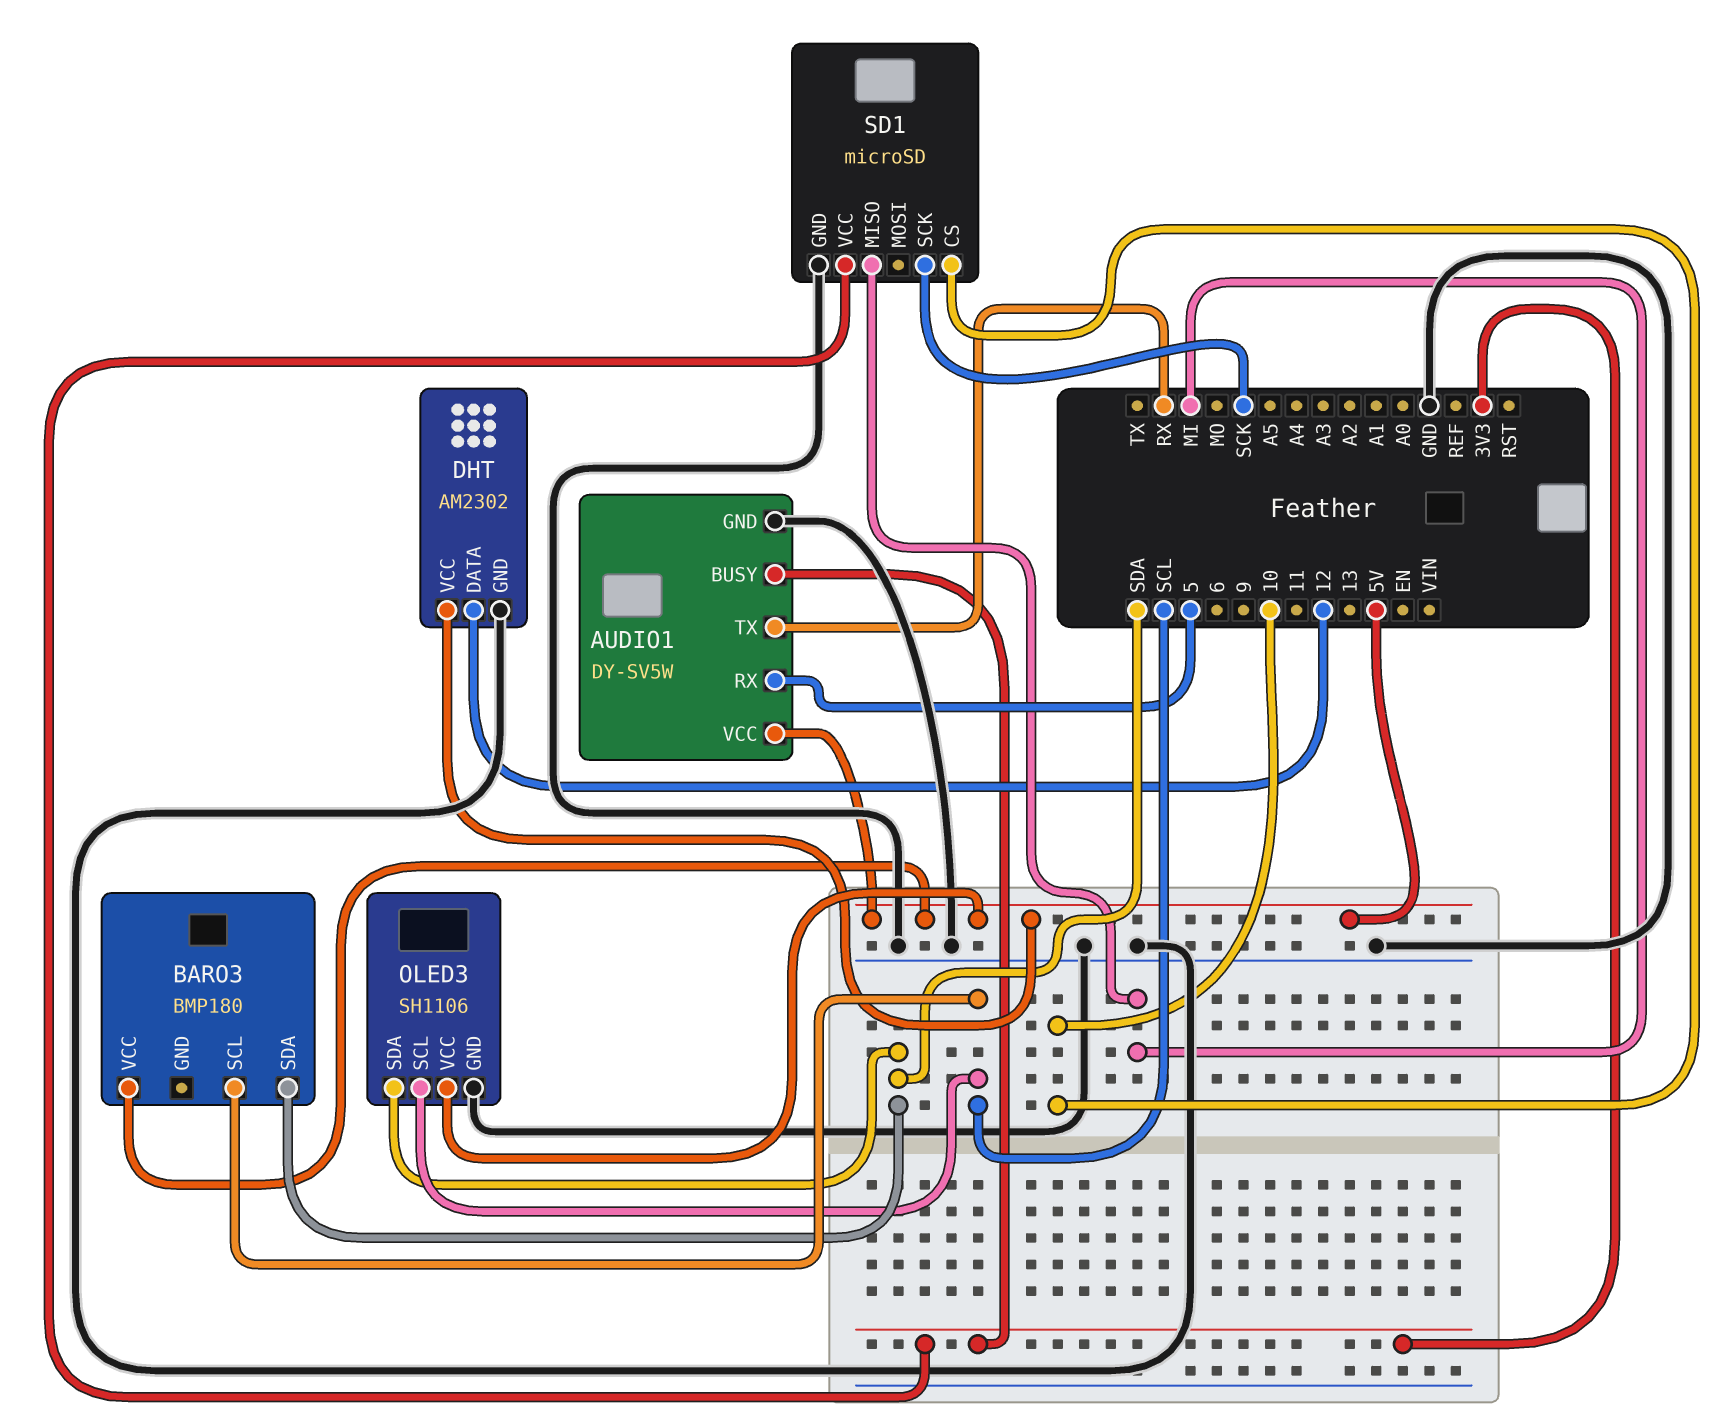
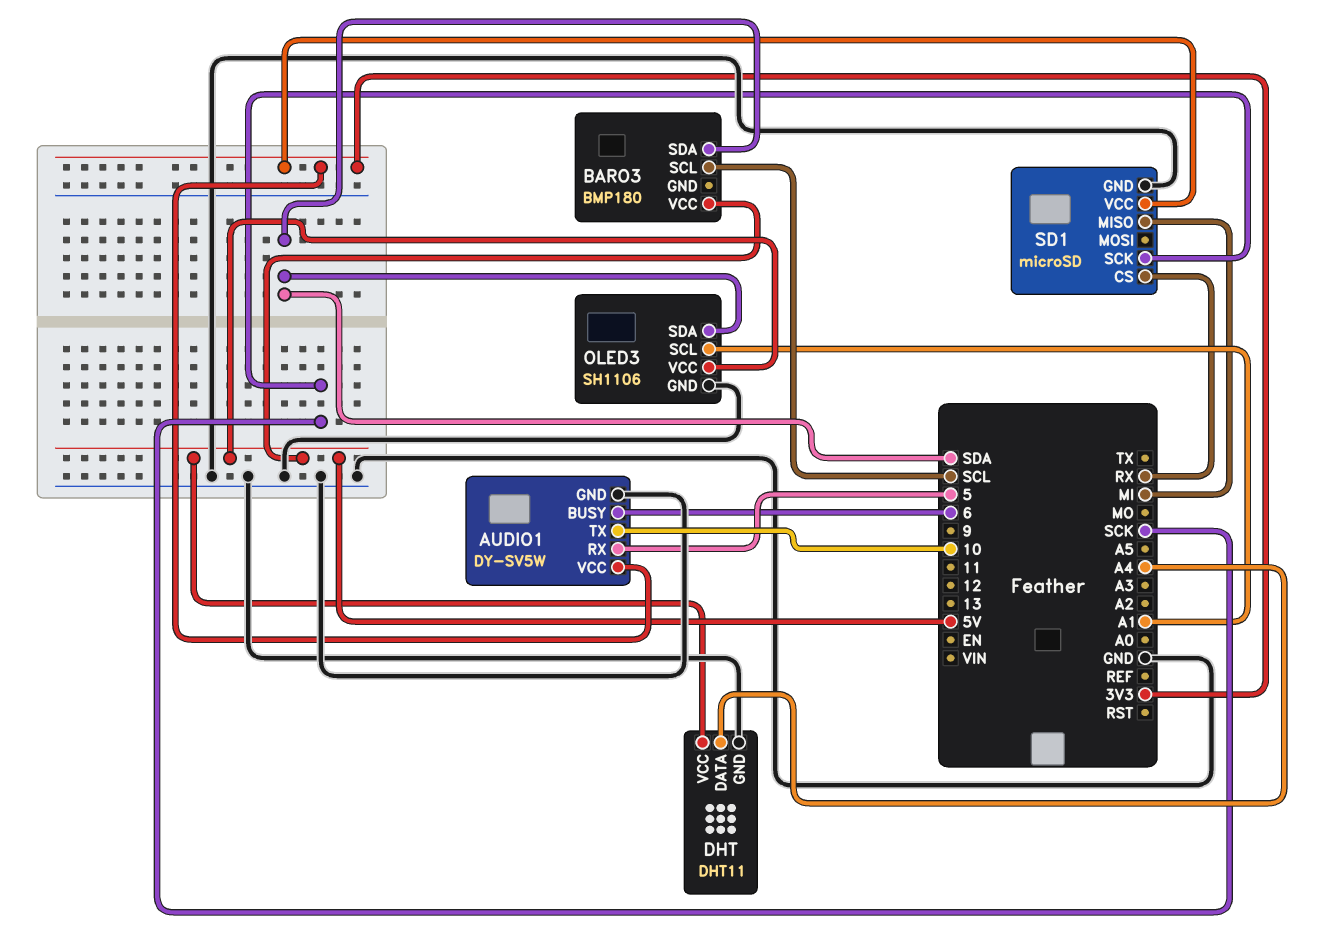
AUDIO1 pin BUSY: 3V3 -> 6
AUDIO1 pin TX: RX -> 10
AUDIO1 pin VCC: 5V -> 3V3
DHT: AM2302 -> DHT11
DHT pin DATA: 12 -> A4
OLED3 pin SCL: SCL -> A1
SD1 pin CS: 10 -> RX

